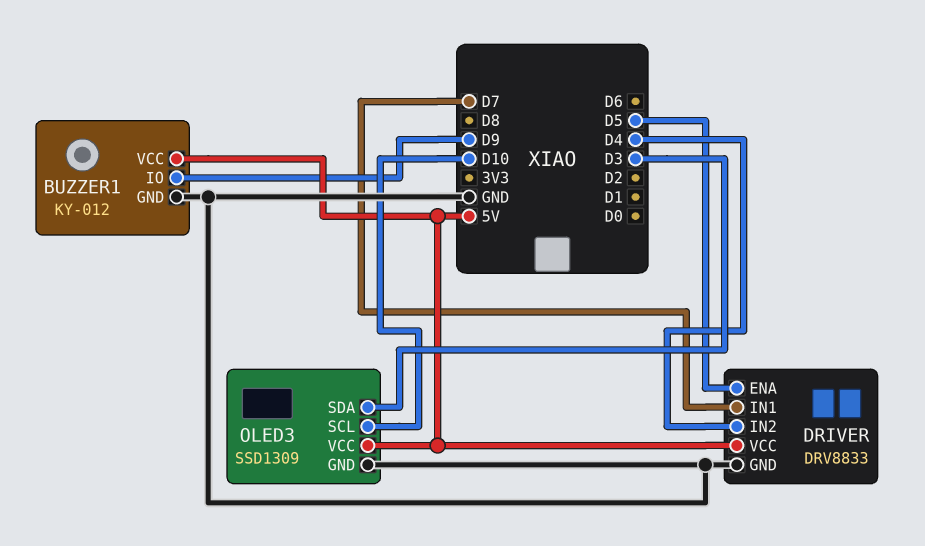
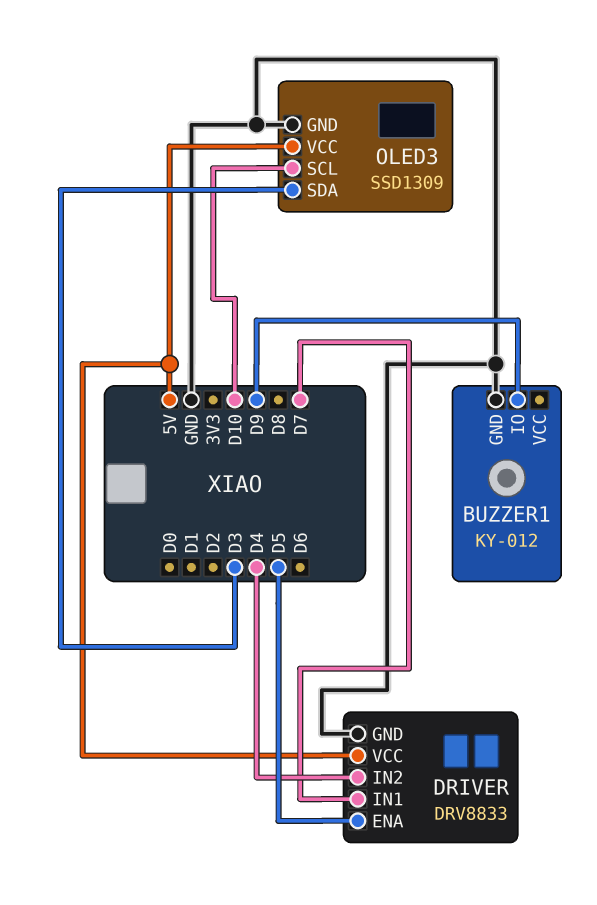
BUZZER1 pin VCC: 5V -> none

